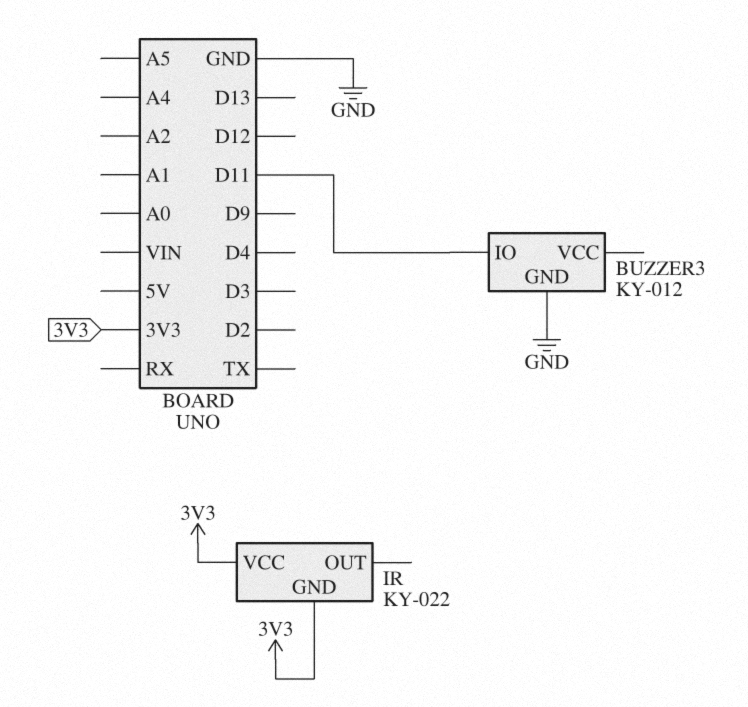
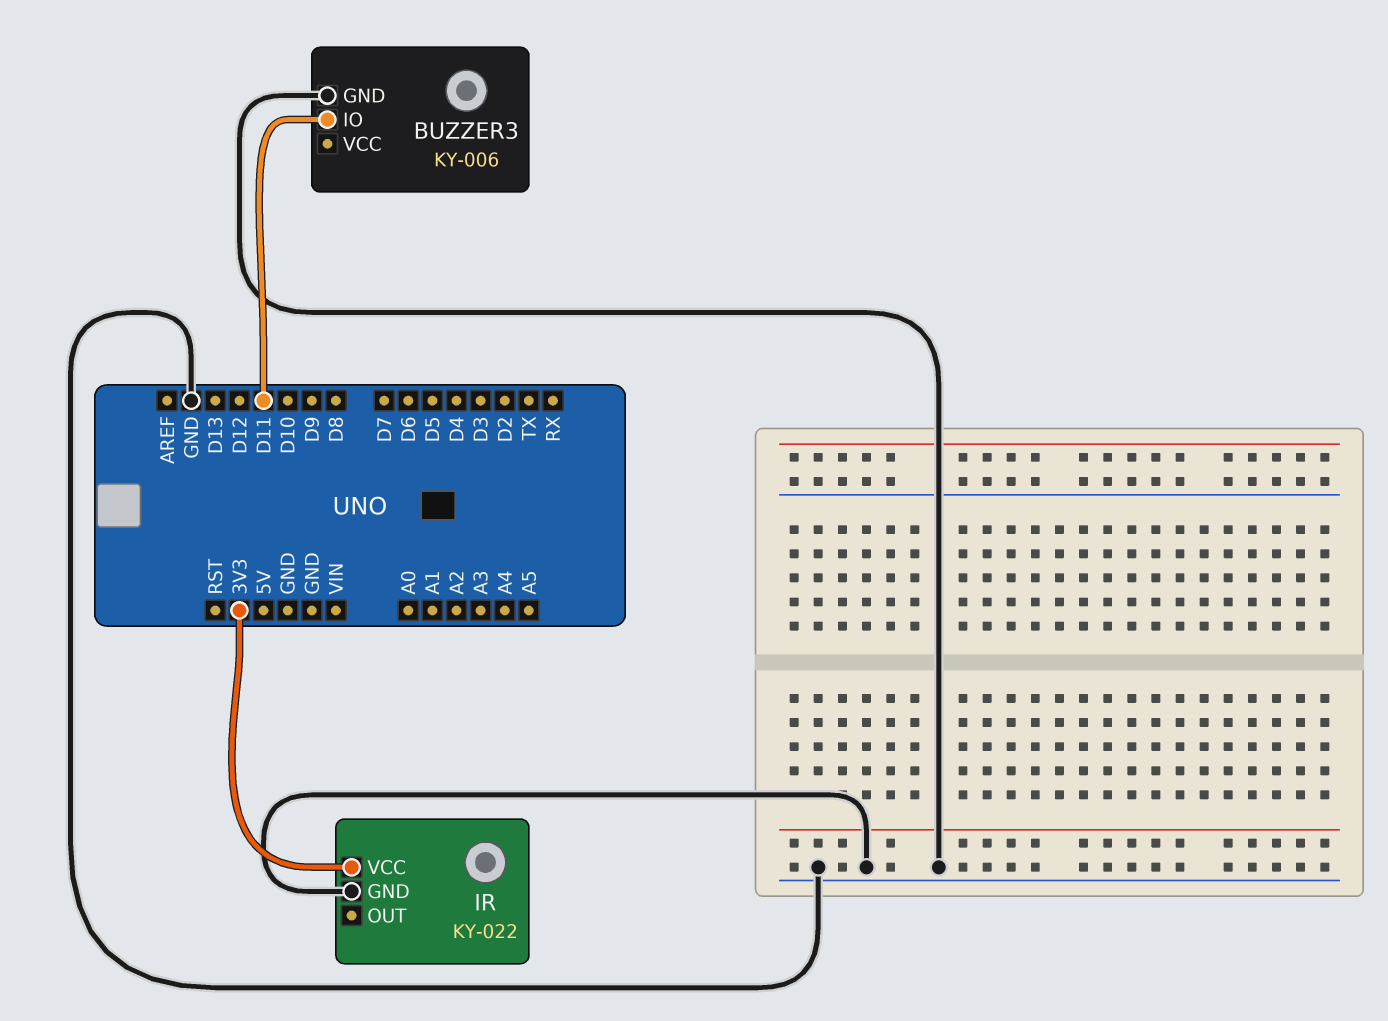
BUZZER3: KY-012 -> KY-006
IR pin GND: 3V3 -> GND

